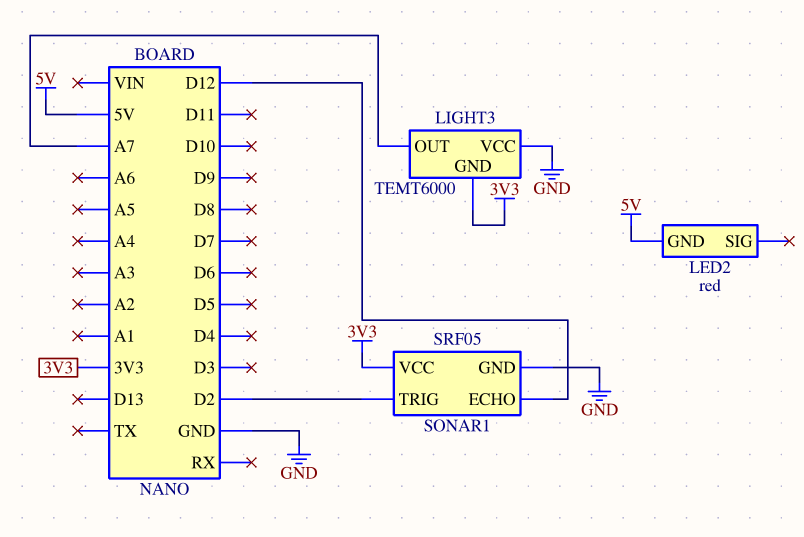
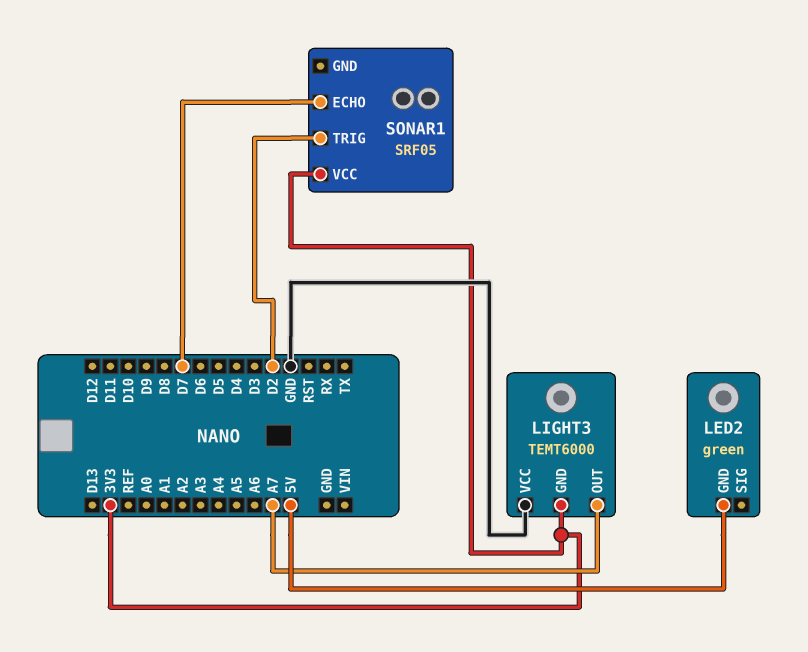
LED2: red -> green
SONAR1 pin ECHO: D12 -> D7
SONAR1 pin GND: GND -> none

